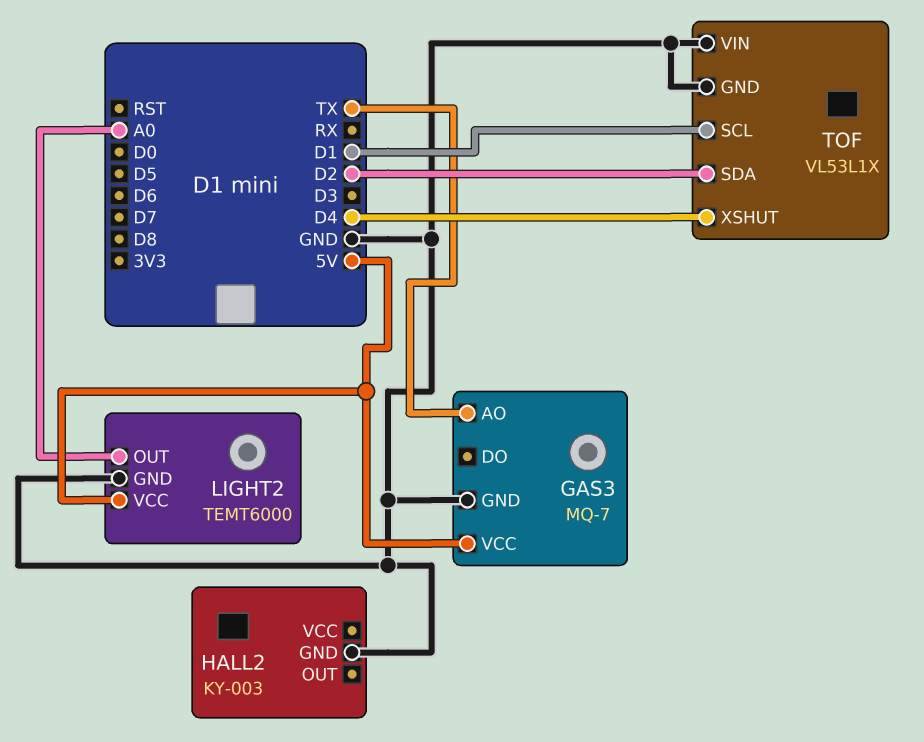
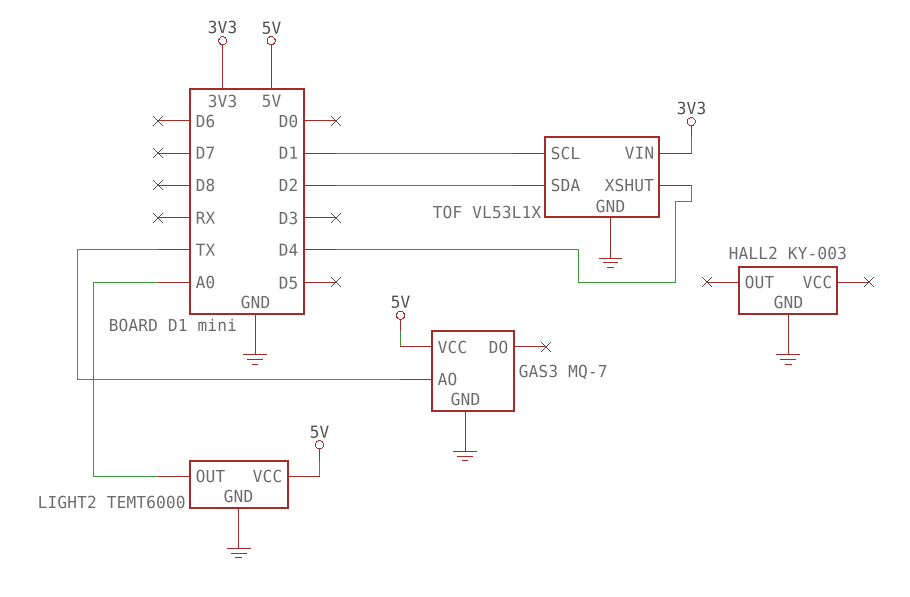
TOF pin VIN: GND -> 3V3

